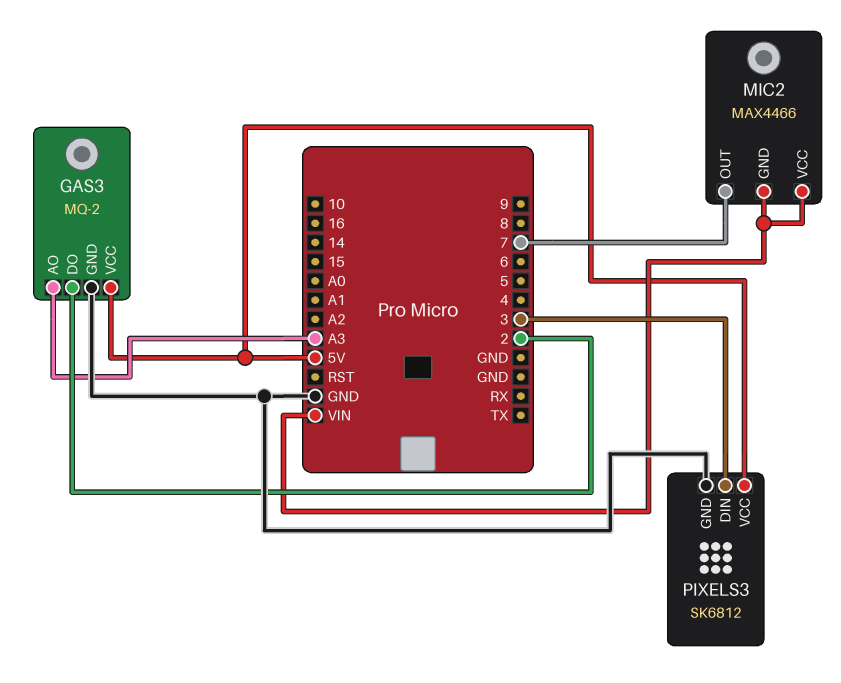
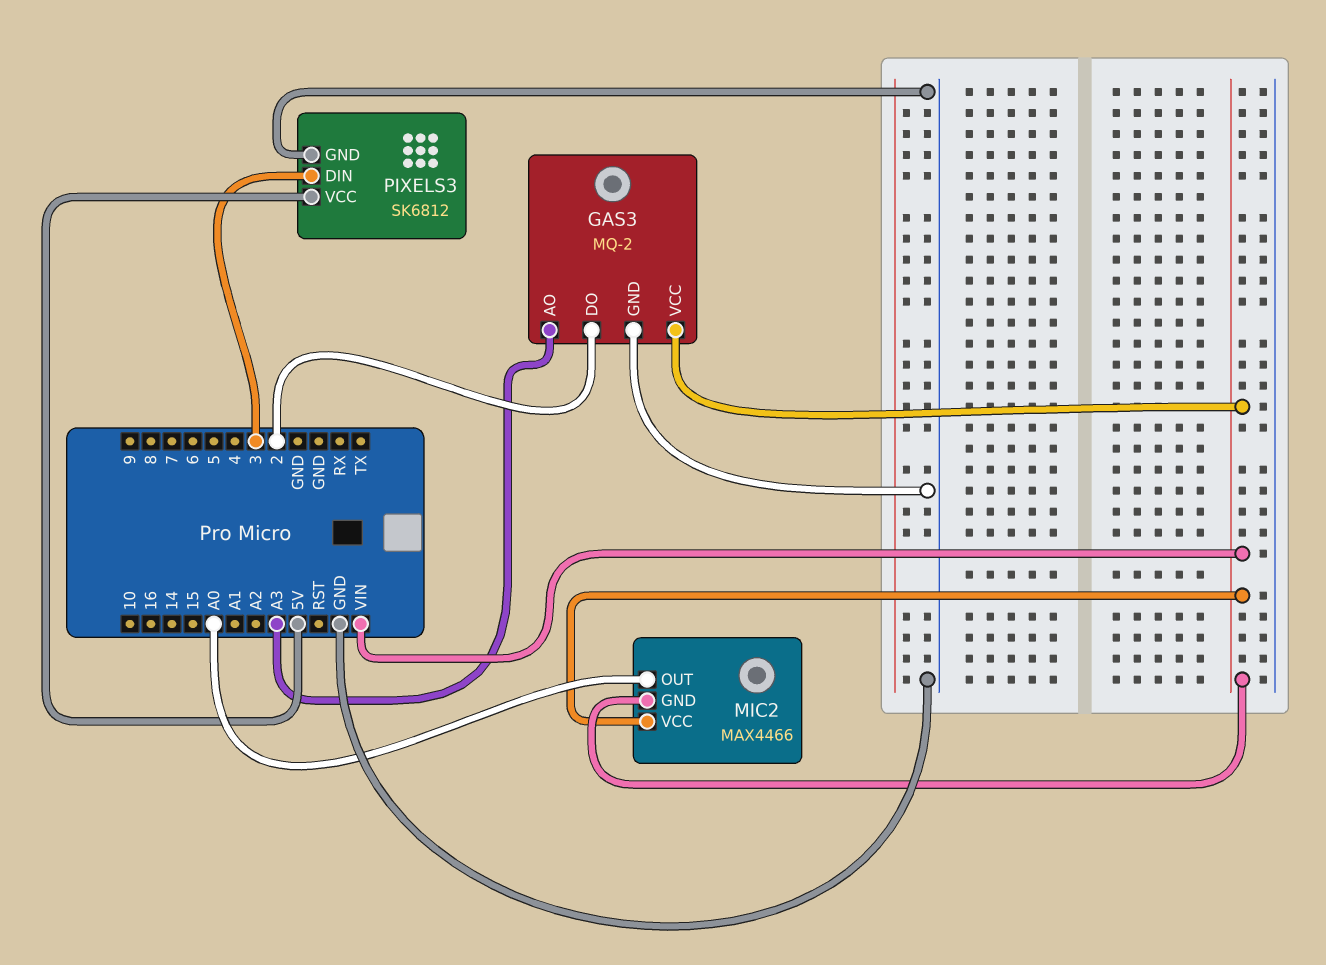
GAS3 pin VCC: 5V -> VIN
MIC2 pin OUT: 7 -> A0

